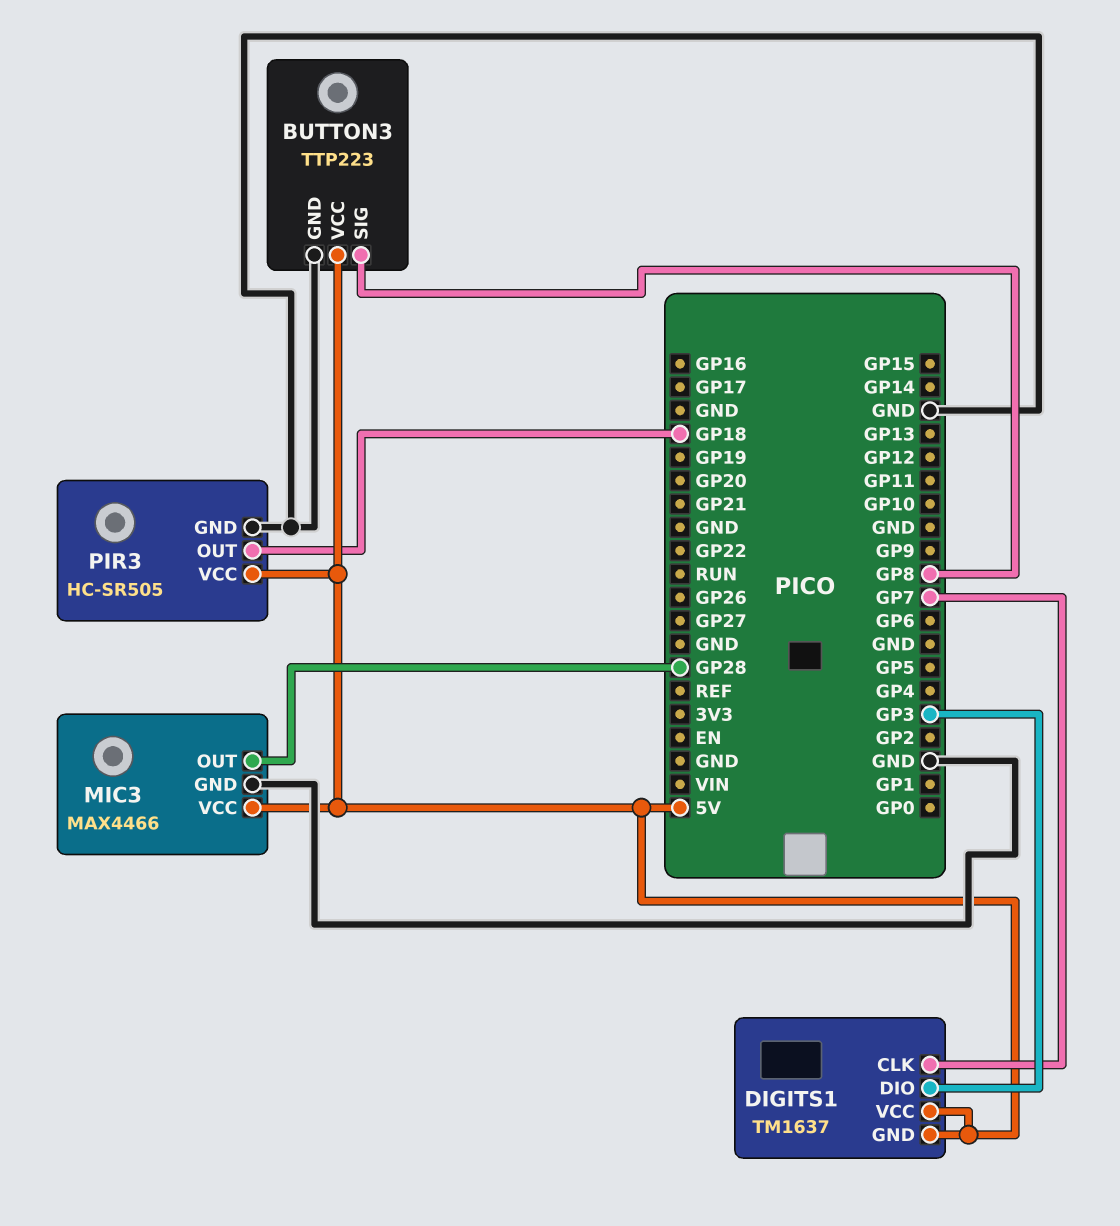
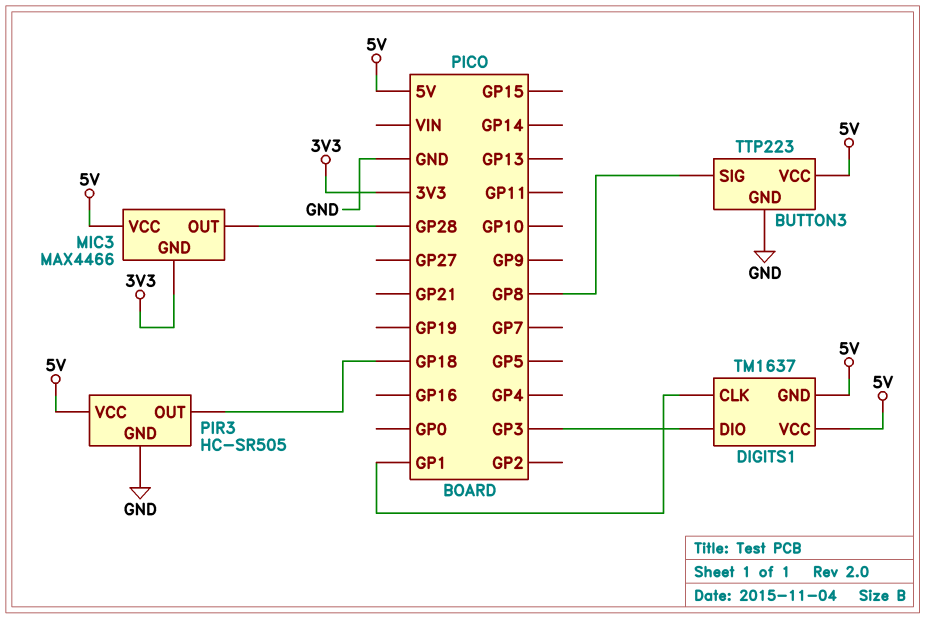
DIGITS1 pin CLK: GP7 -> GP1
MIC3 pin GND: GND -> 3V3

